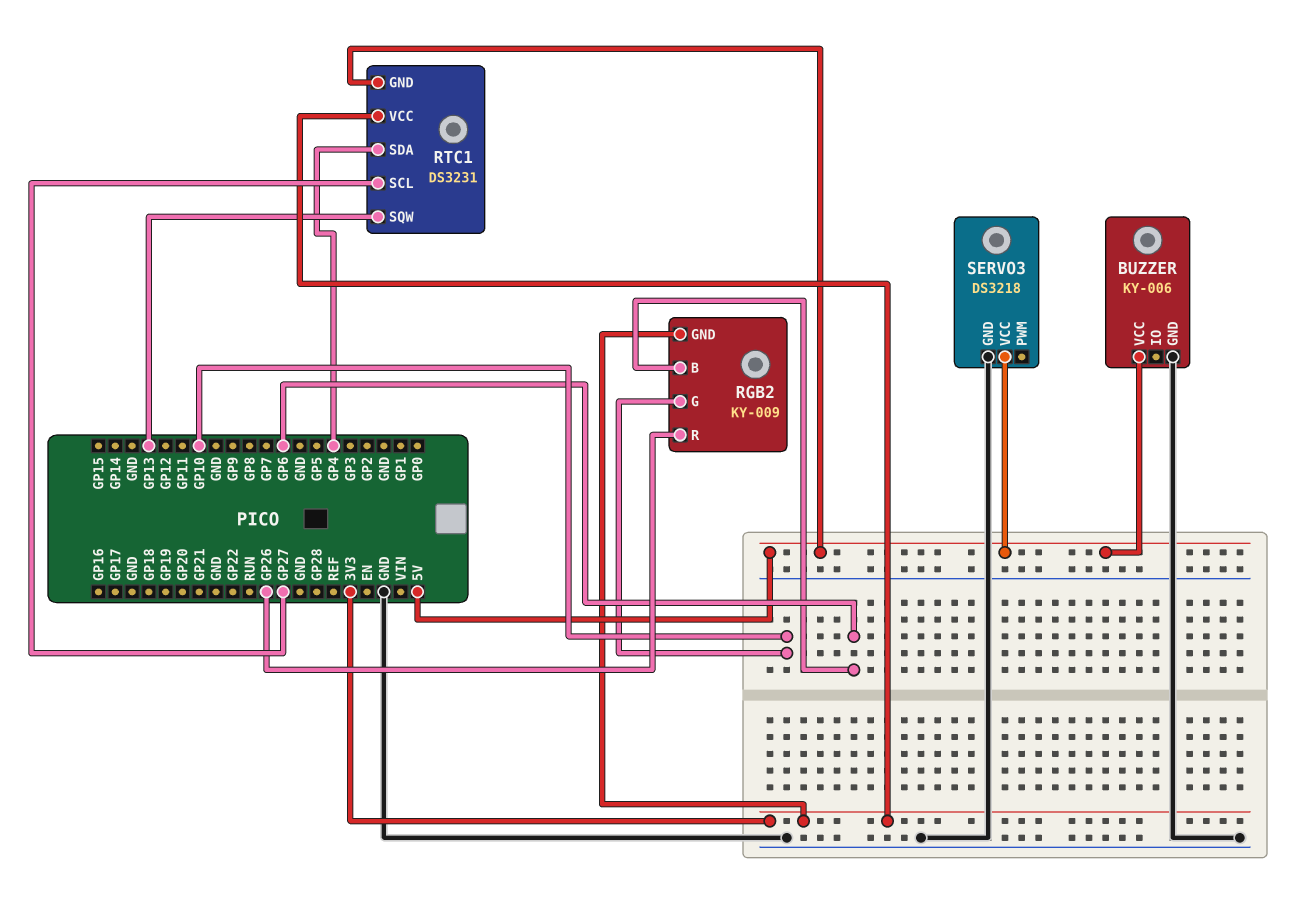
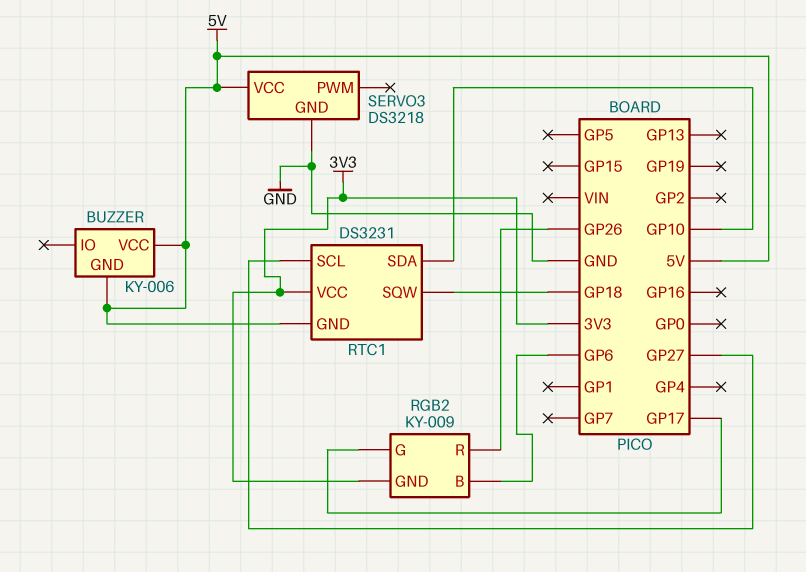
BUZZER pin GND: GND -> 5V
RGB2 pin G: GP10 -> GP17
RTC1 pin SDA: GP4 -> GP10
RTC1 pin SQW: GP13 -> GP18

